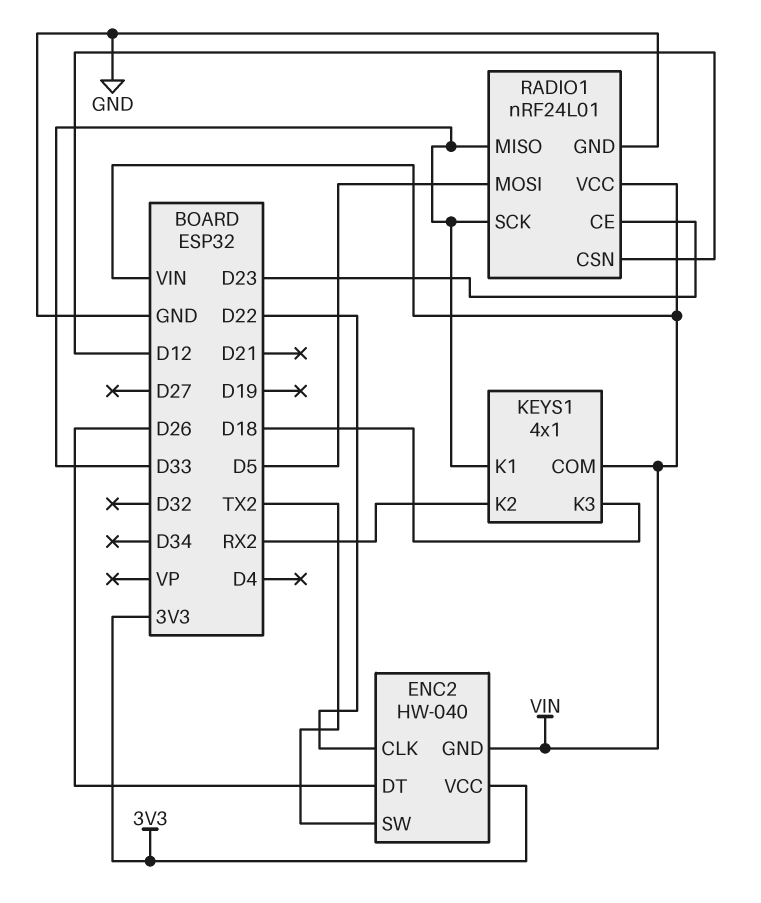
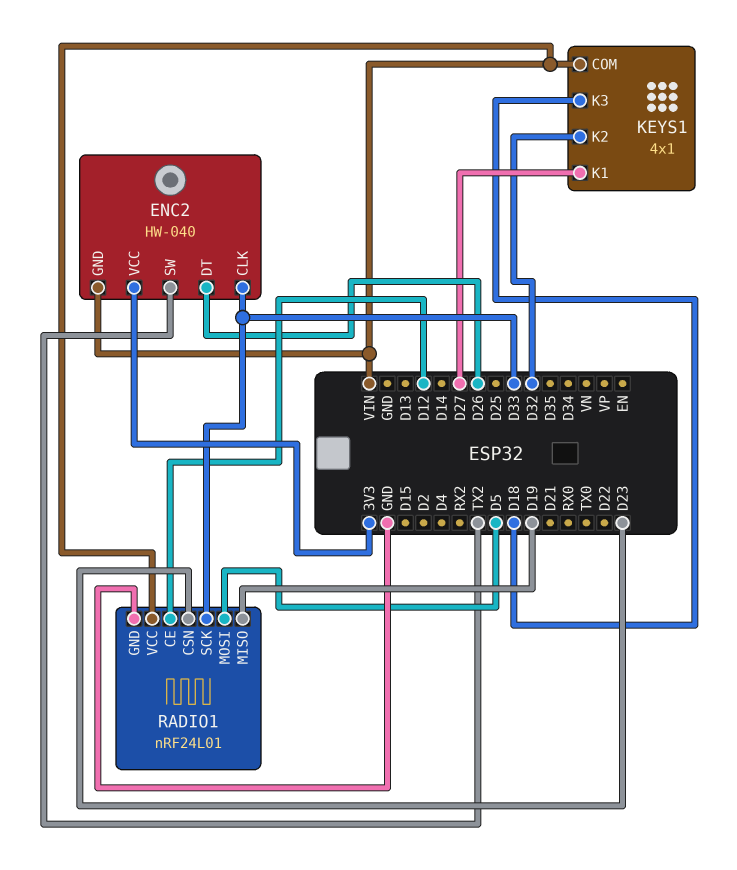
ENC2 pin CLK: D22 -> D33
KEYS1 pin K1: D33 -> D27
KEYS1 pin K2: RX2 -> D32
RADIO1 pin CE: D23 -> D12
RADIO1 pin CSN: D12 -> D23
RADIO1 pin MISO: D33 -> D19

